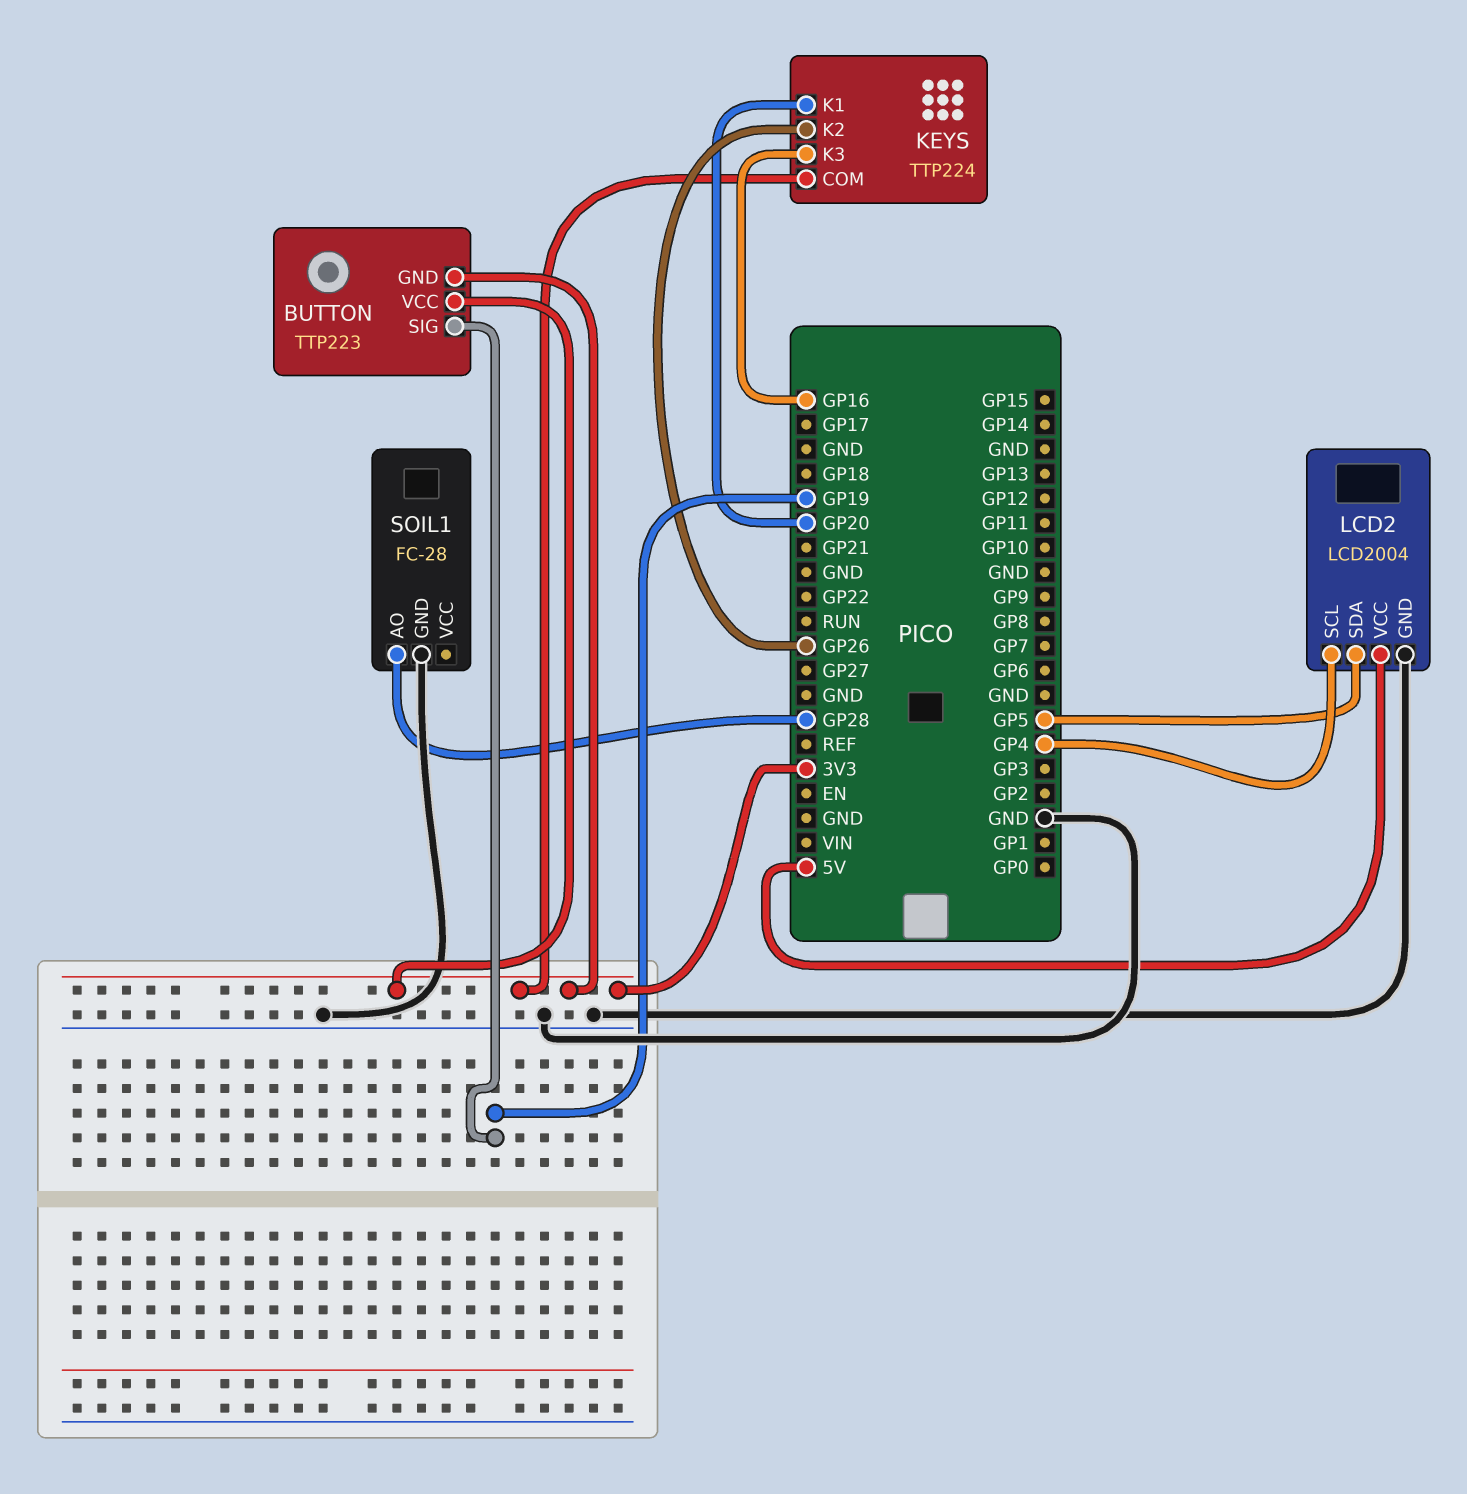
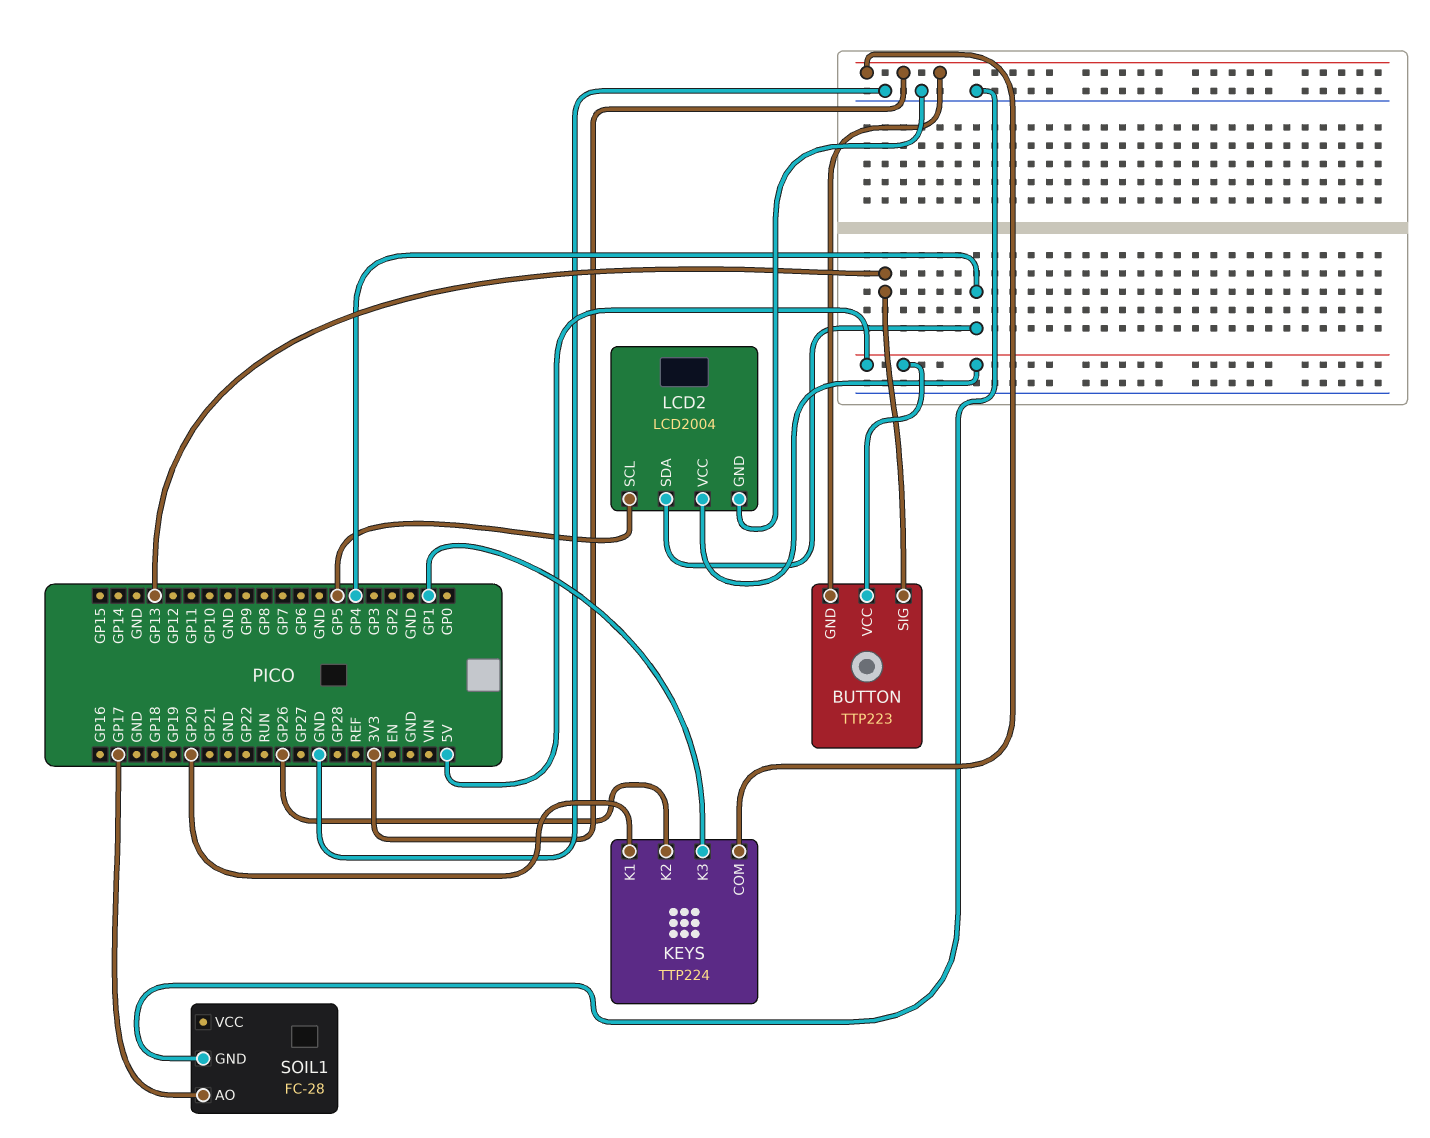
BUTTON pin SIG: GP19 -> GP13
BUTTON pin VCC: 3V3 -> 5V
KEYS pin K3: GP16 -> GP1
LCD2 pin SCL: GP4 -> GP5
LCD2 pin SDA: GP5 -> GP4
SOIL1 pin AO: GP28 -> GP17

